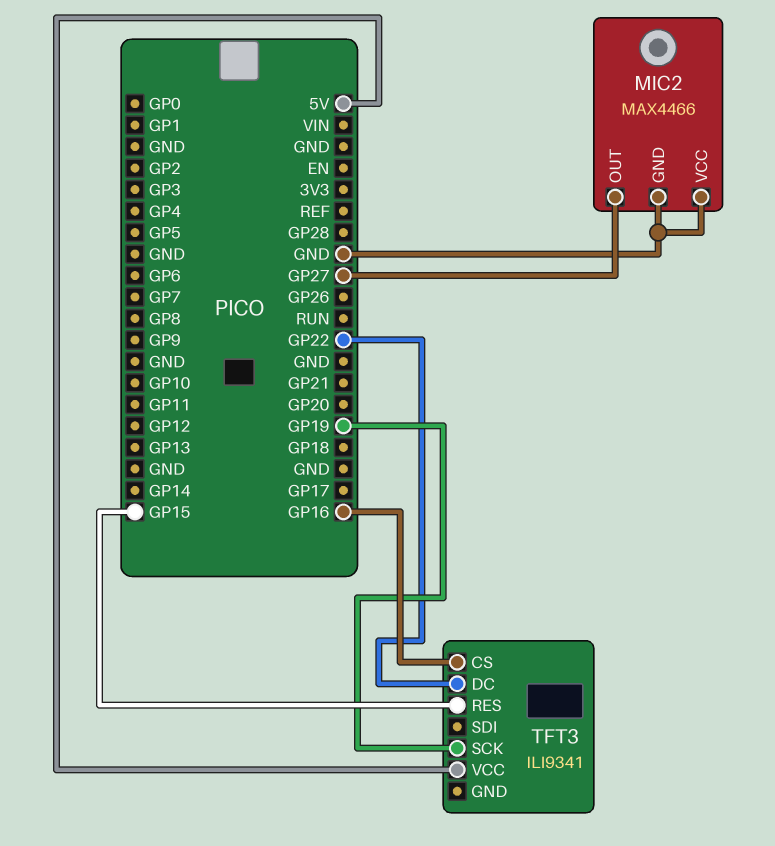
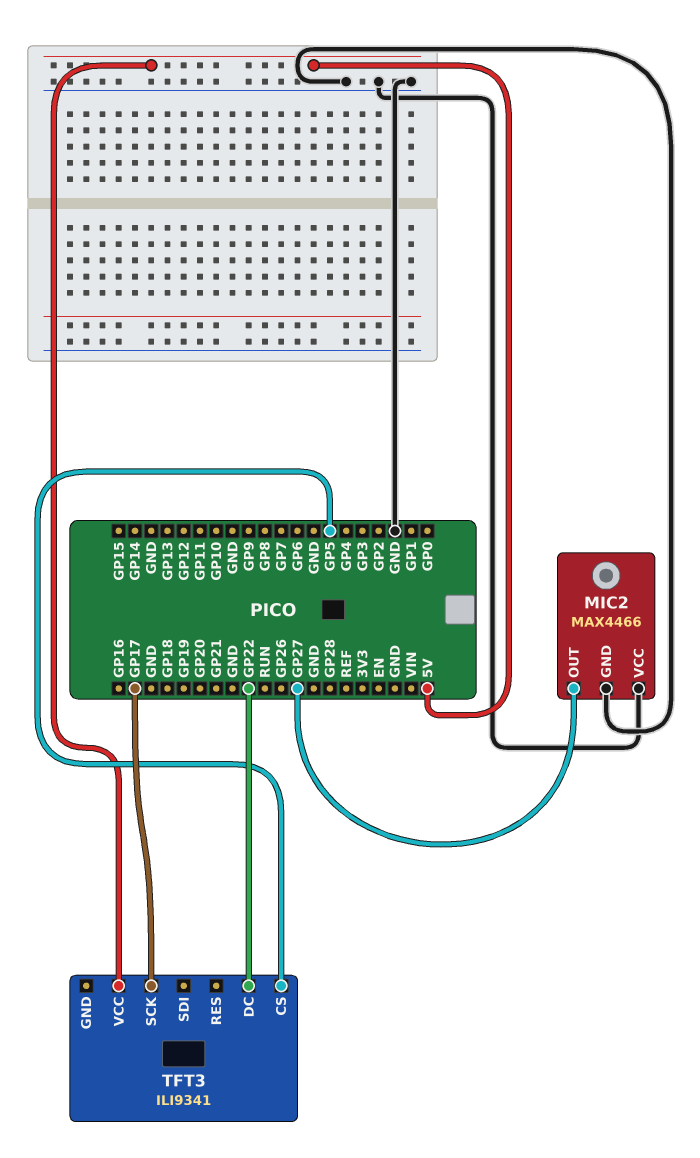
TFT3 pin CS: GP16 -> GP5
TFT3 pin RES: GP15 -> none
TFT3 pin SCK: GP19 -> GP17

